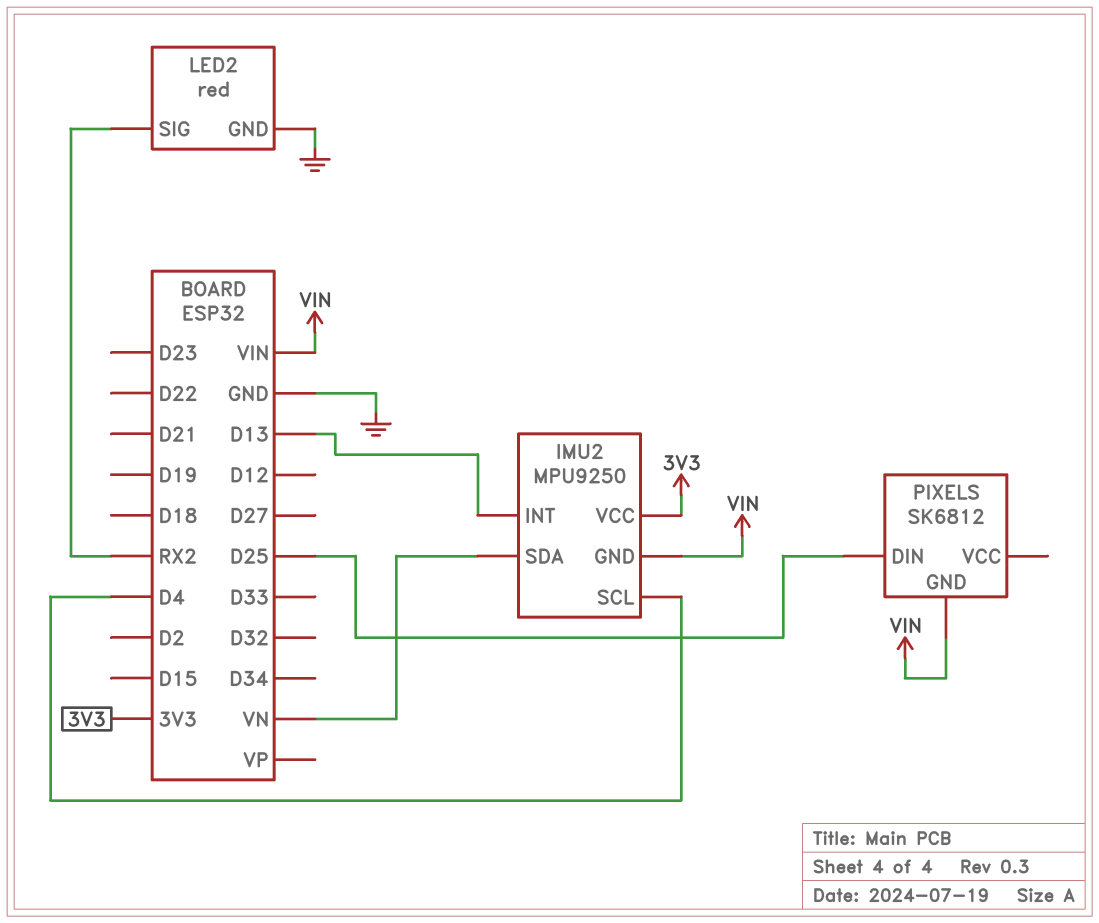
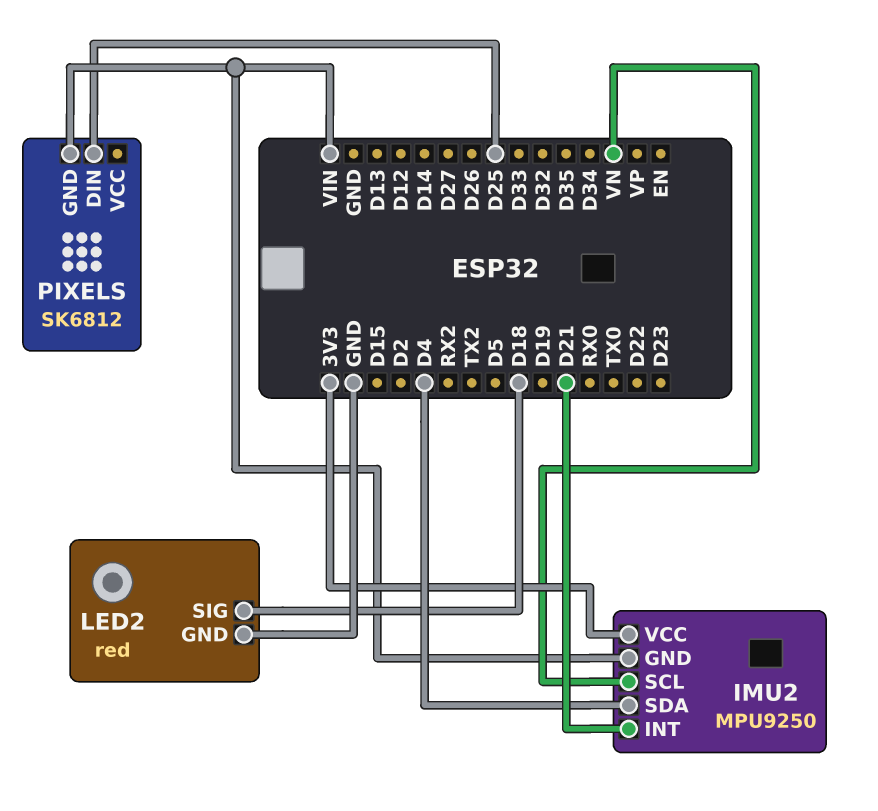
IMU2 pin INT: D13 -> D21
IMU2 pin SCL: D4 -> VN
IMU2 pin SDA: VN -> D4
LED2 pin SIG: RX2 -> D18

